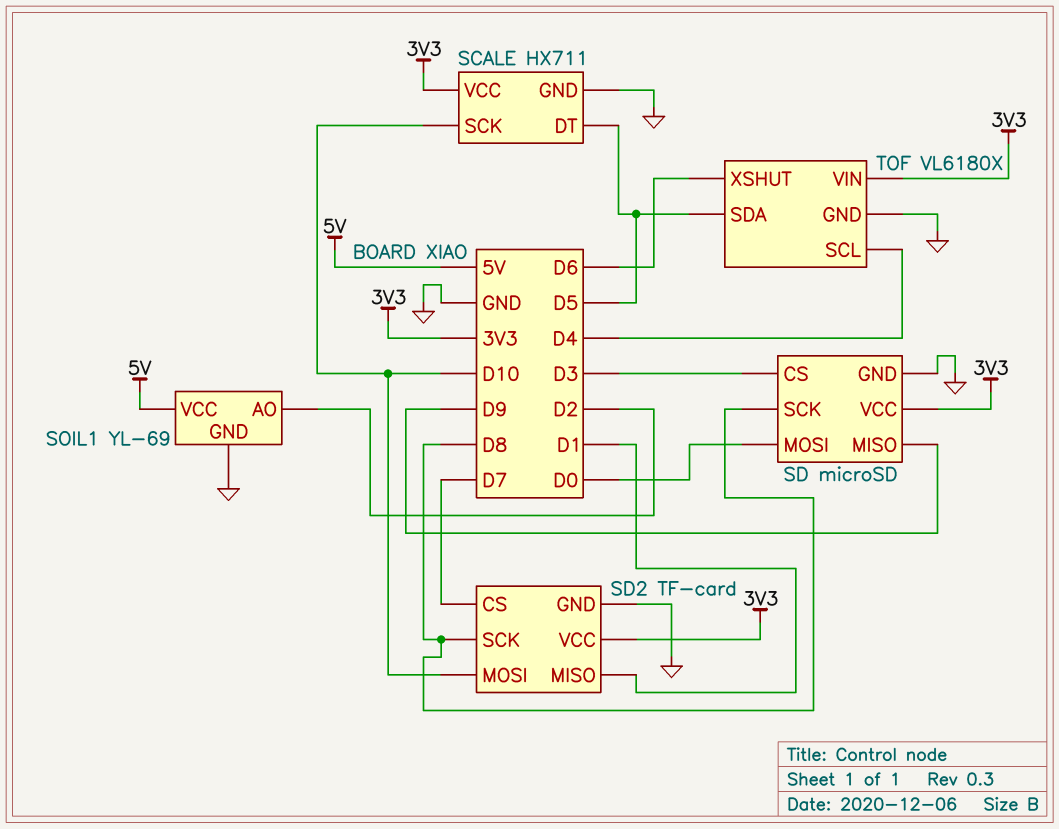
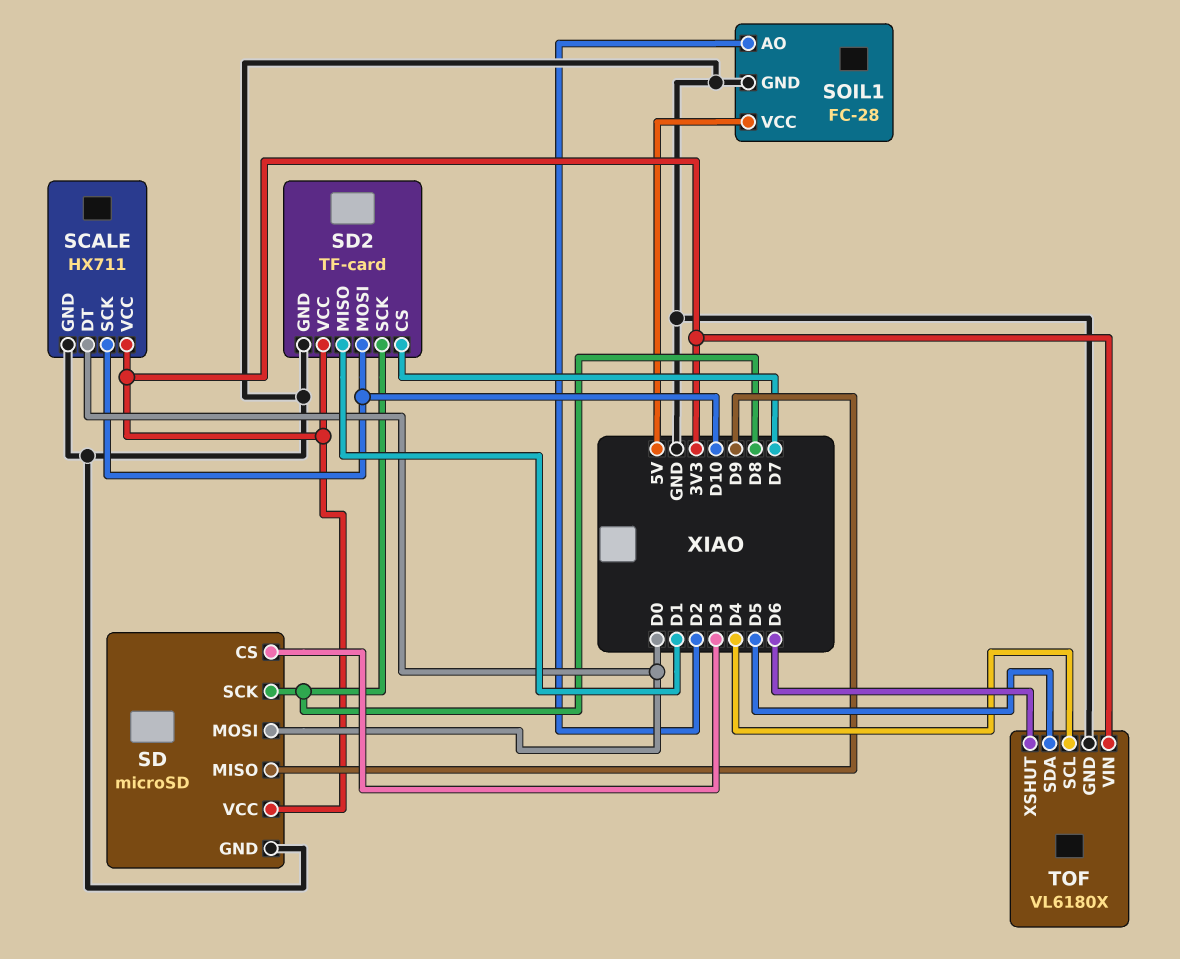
SCALE pin DT: D5 -> D0
SOIL1: YL-69 -> FC-28

